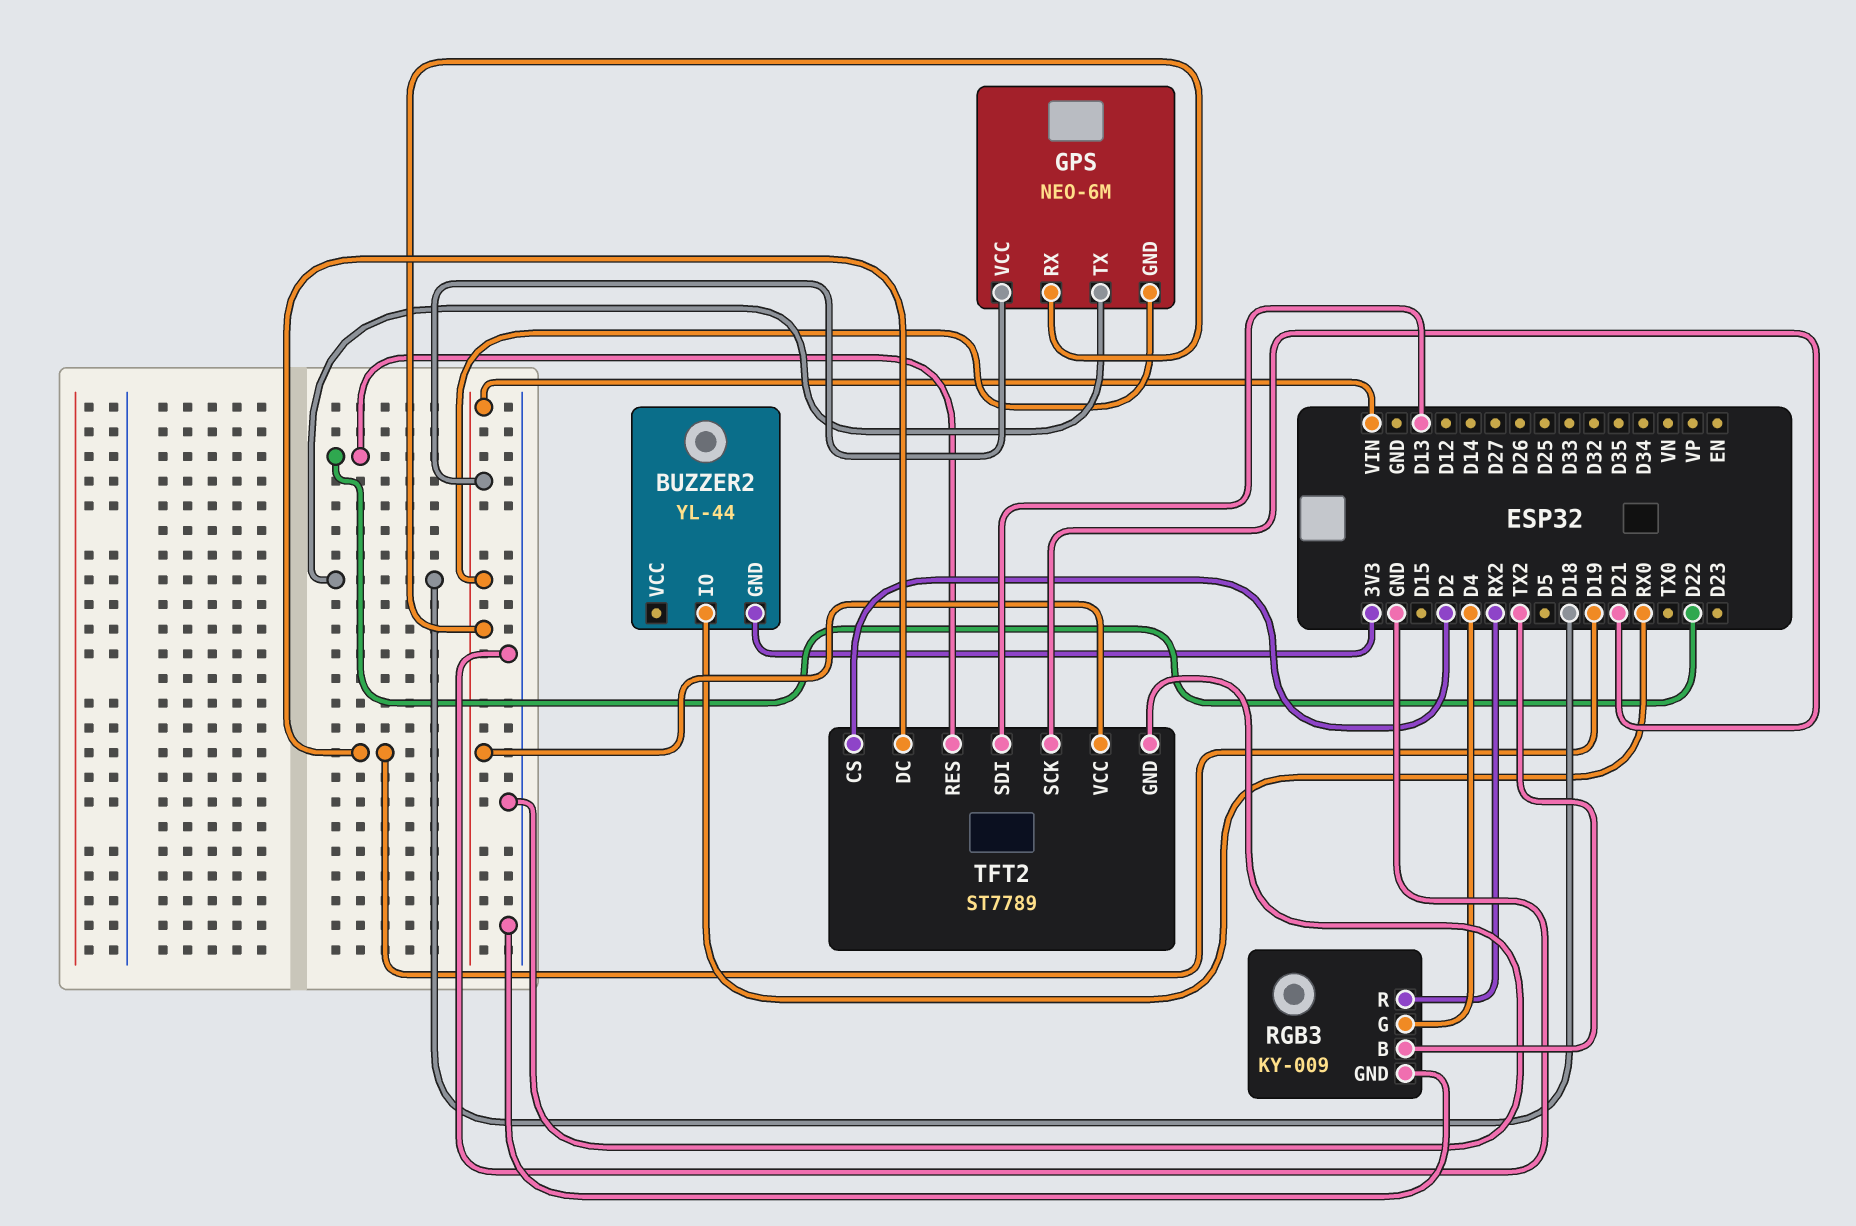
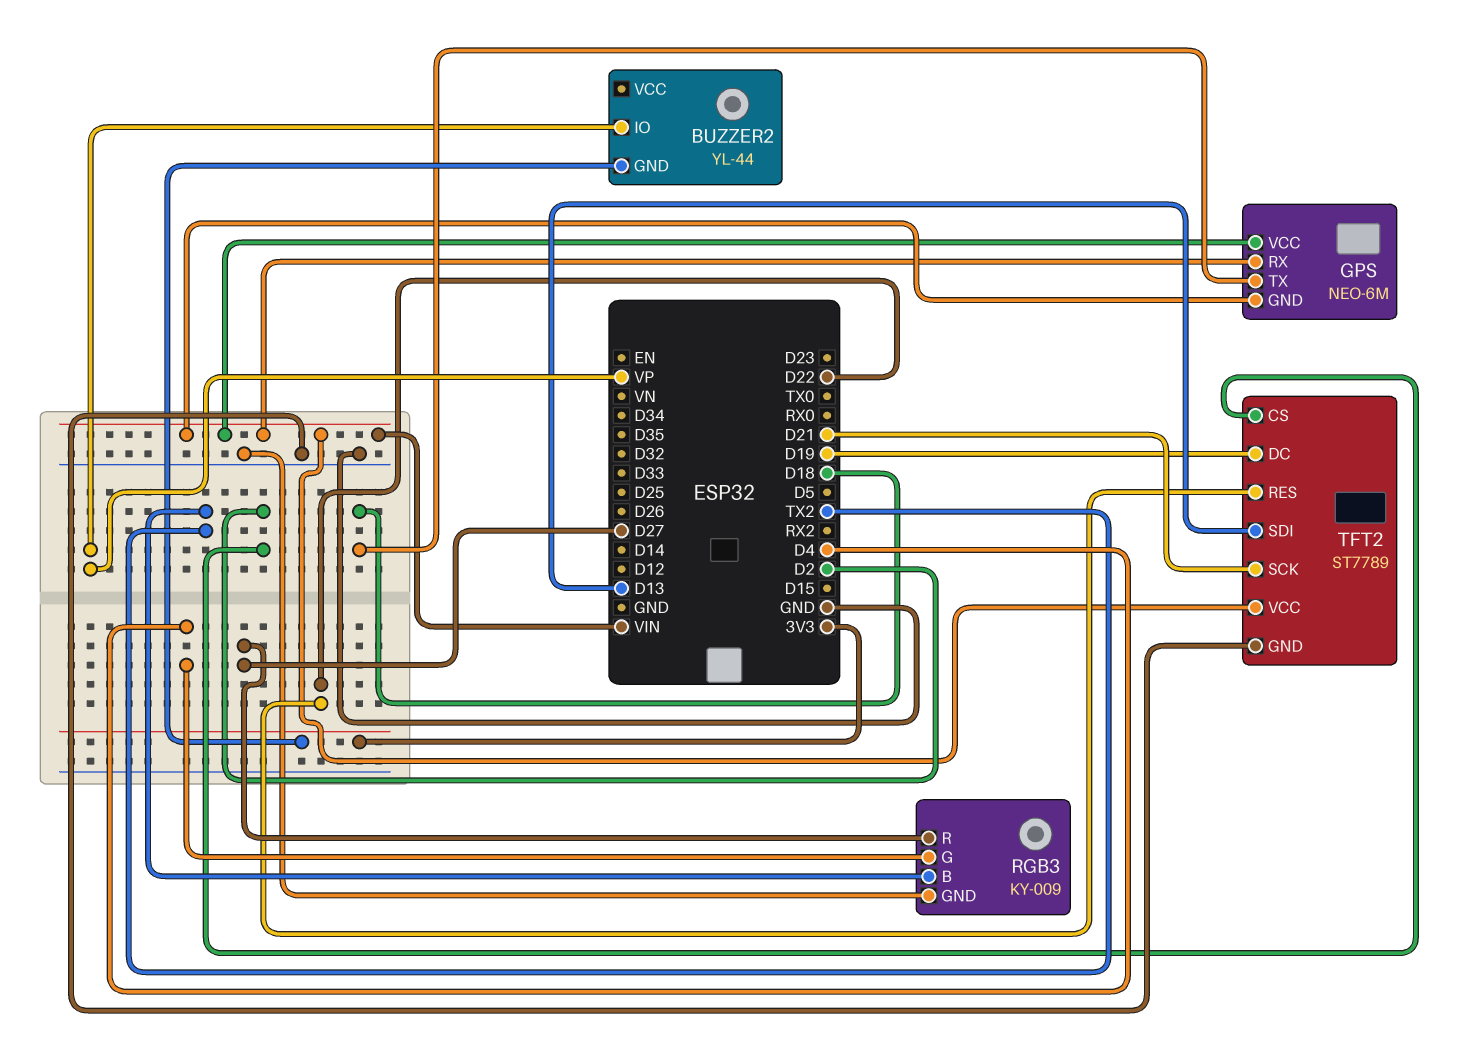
BUZZER2 pin IO: RX0 -> VP
RGB3 pin R: RX2 -> D27

